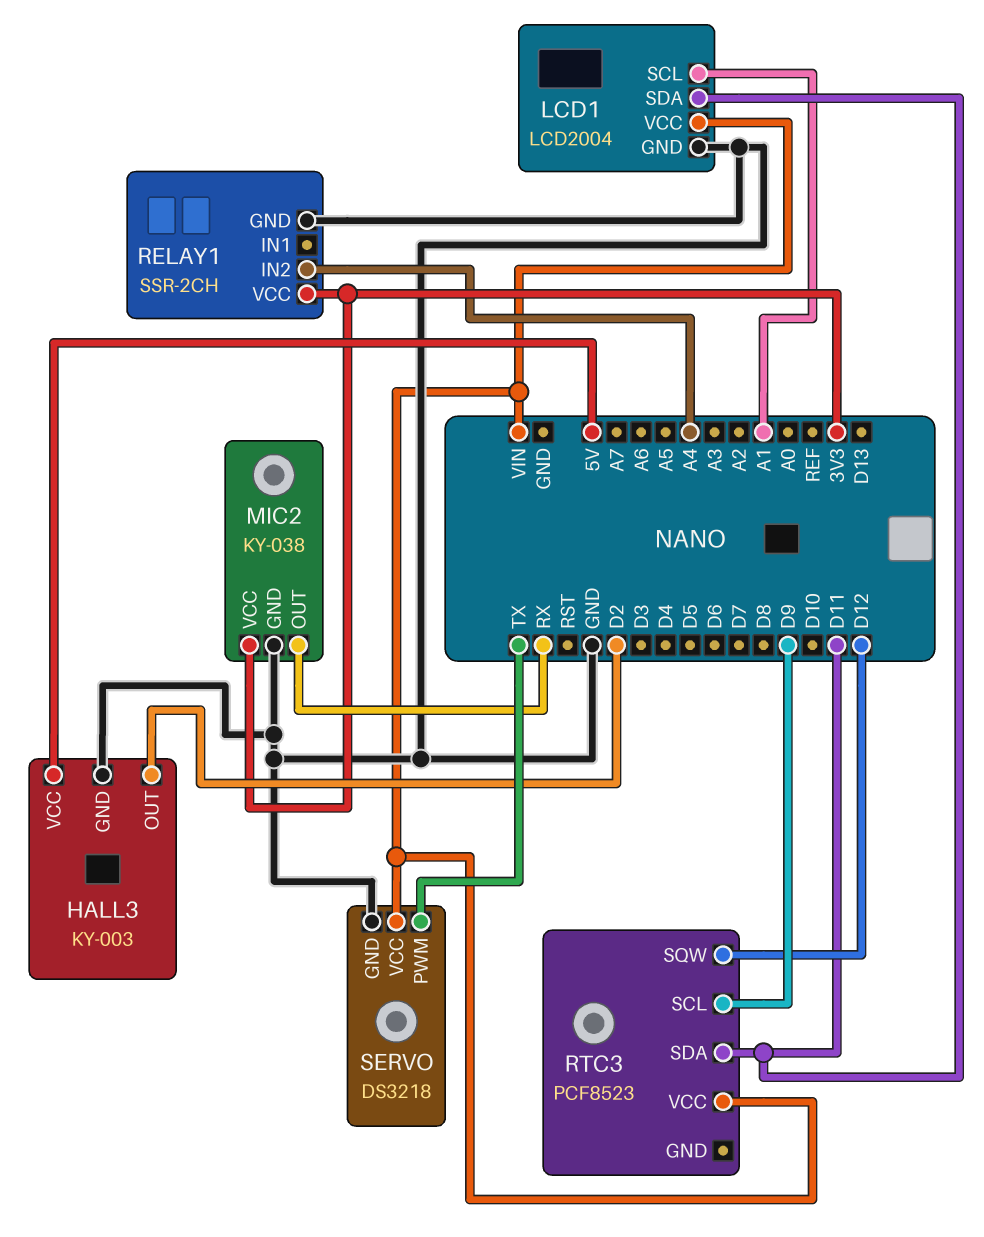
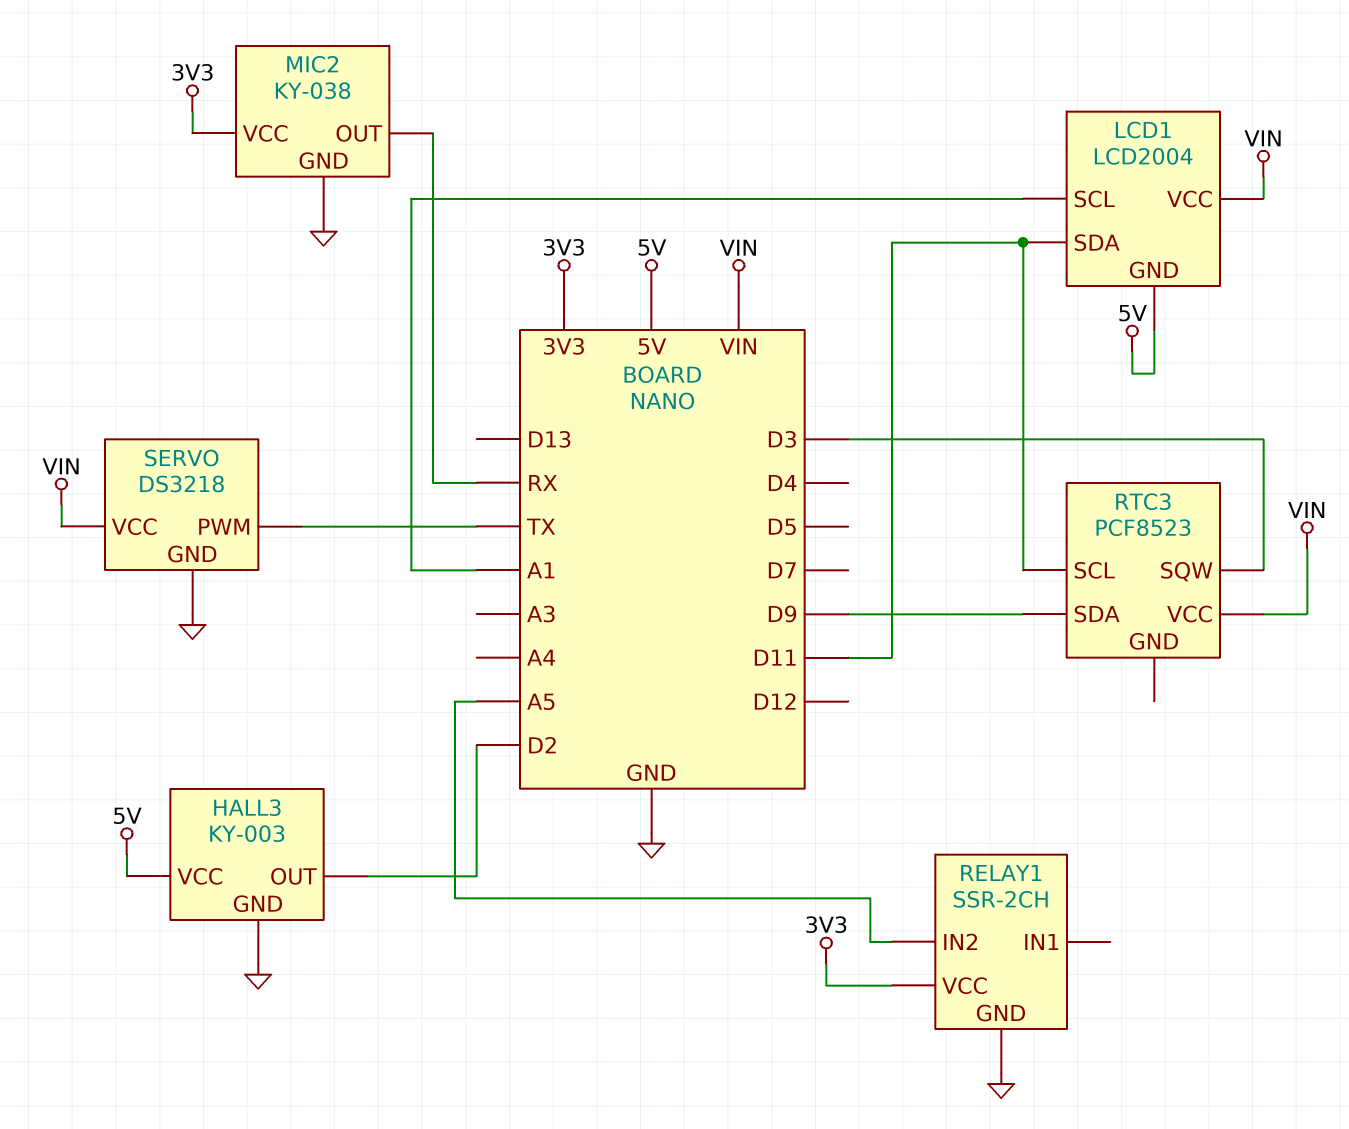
LCD1 pin GND: GND -> 5V
RELAY1 pin IN2: A4 -> A5
RTC3 pin SCL: D9 -> D11
RTC3 pin SDA: D11 -> D9
RTC3 pin SQW: D12 -> D3

